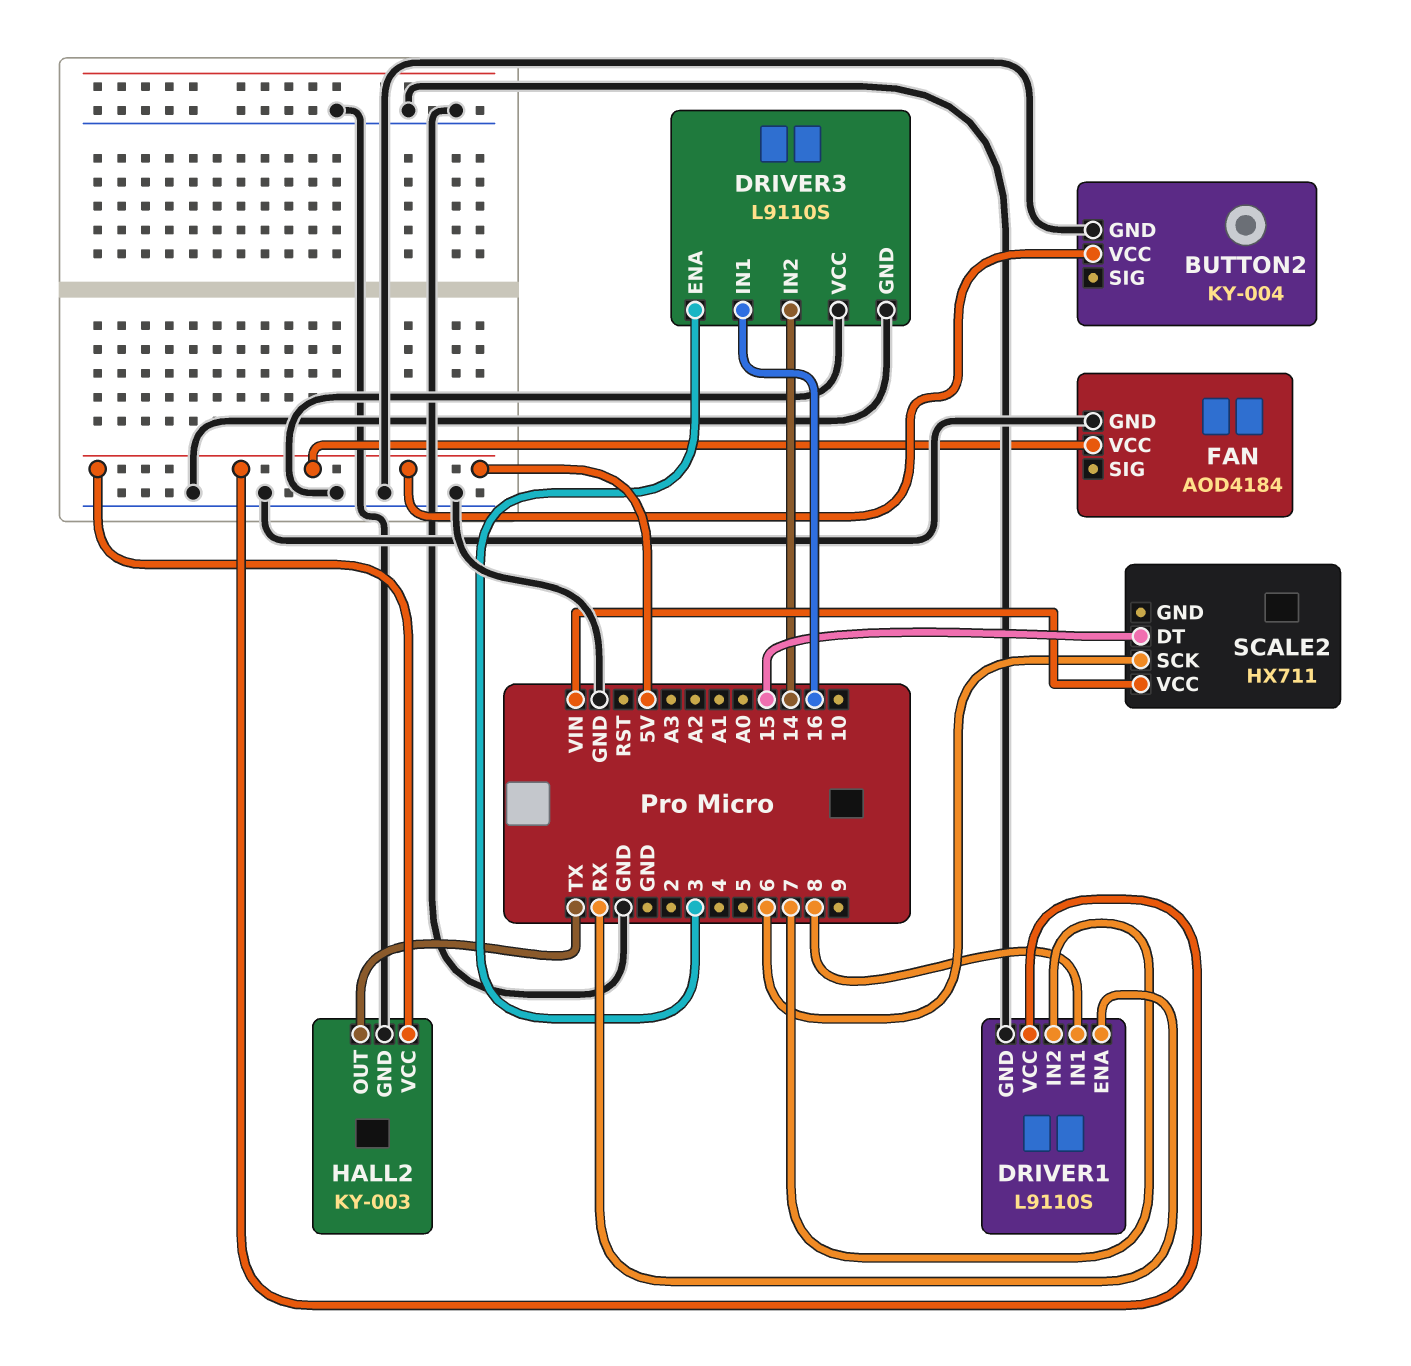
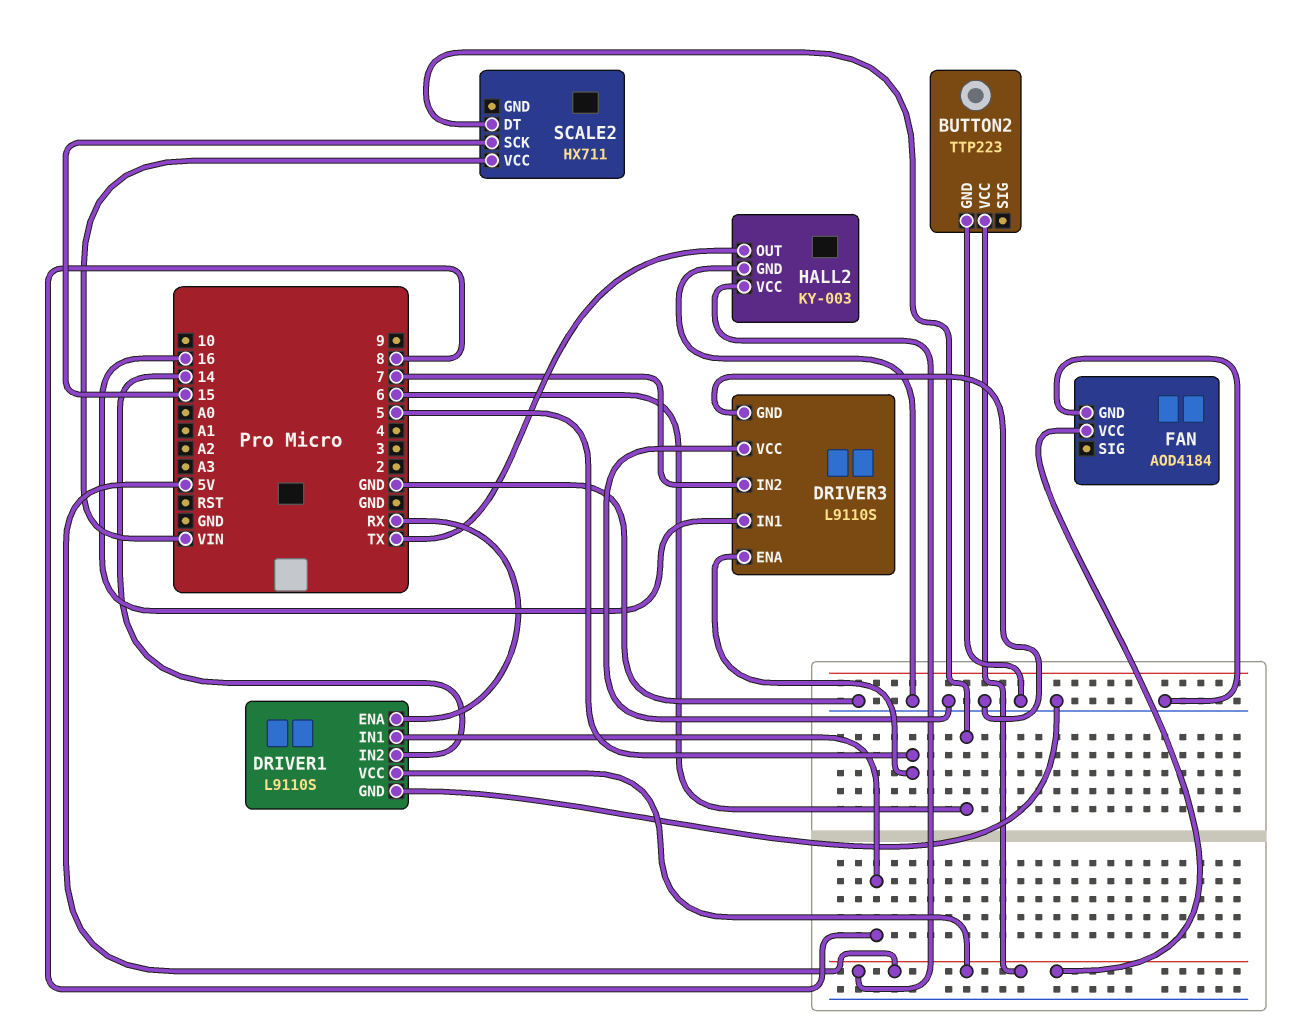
BUTTON2: KY-004 -> TTP223
DRIVER1 pin IN2: 7 -> 14
DRIVER3 pin ENA: 3 -> 5
DRIVER3 pin IN2: 14 -> 7
SCALE2 pin DT: 15 -> 6
SCALE2 pin SCK: 6 -> 15

